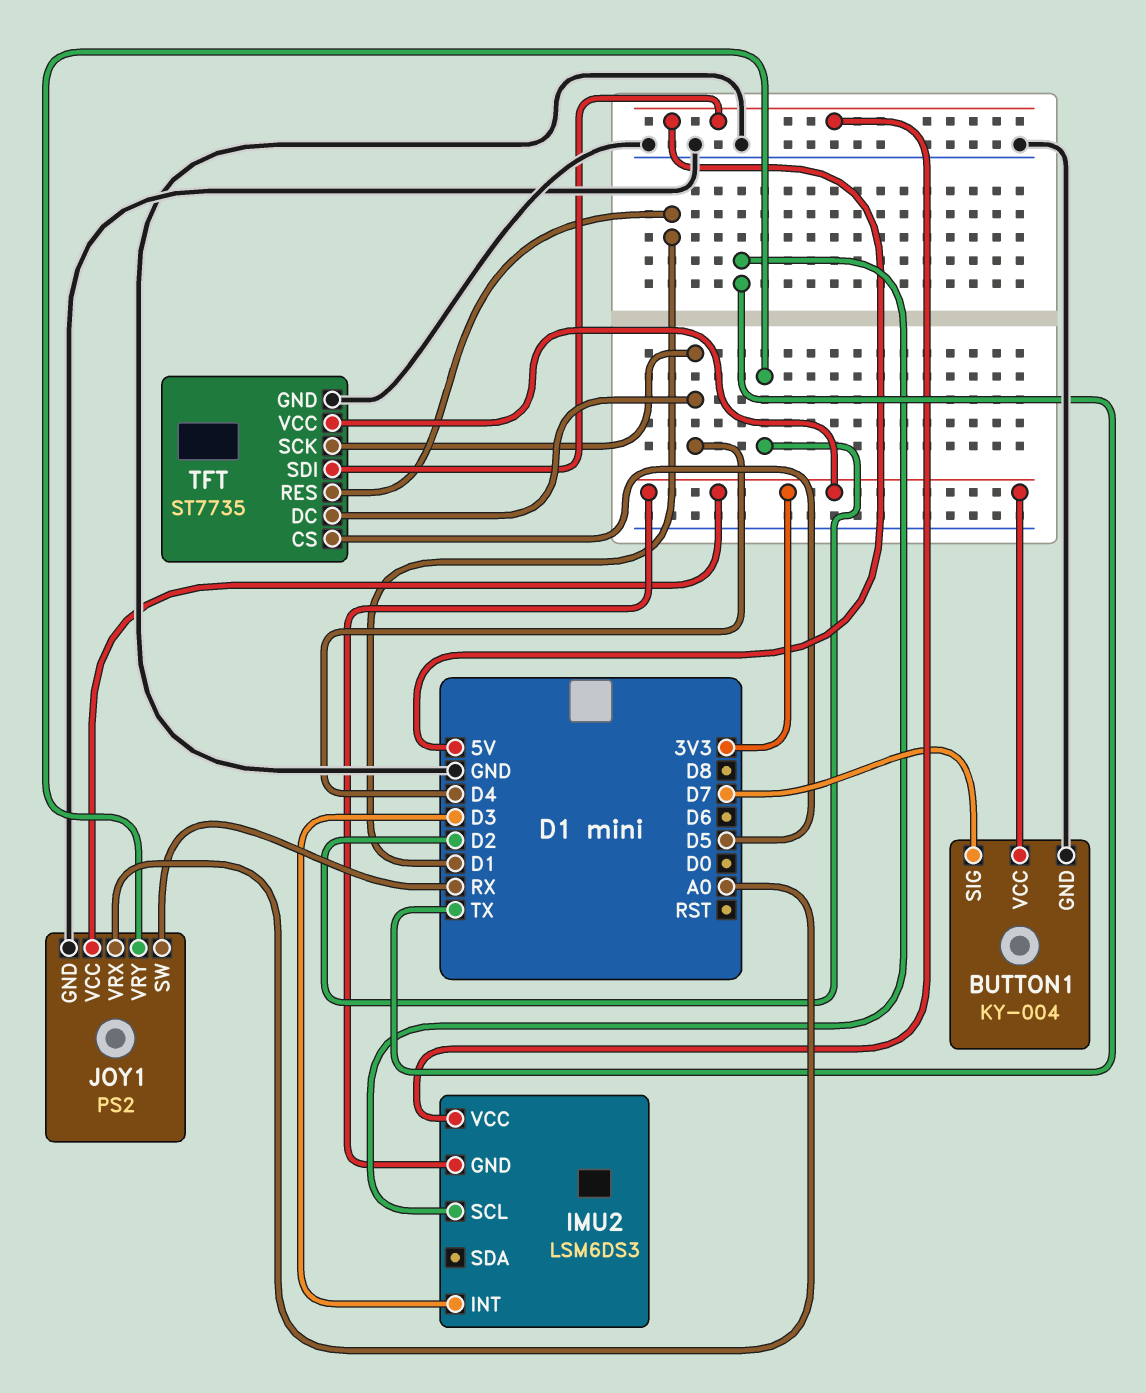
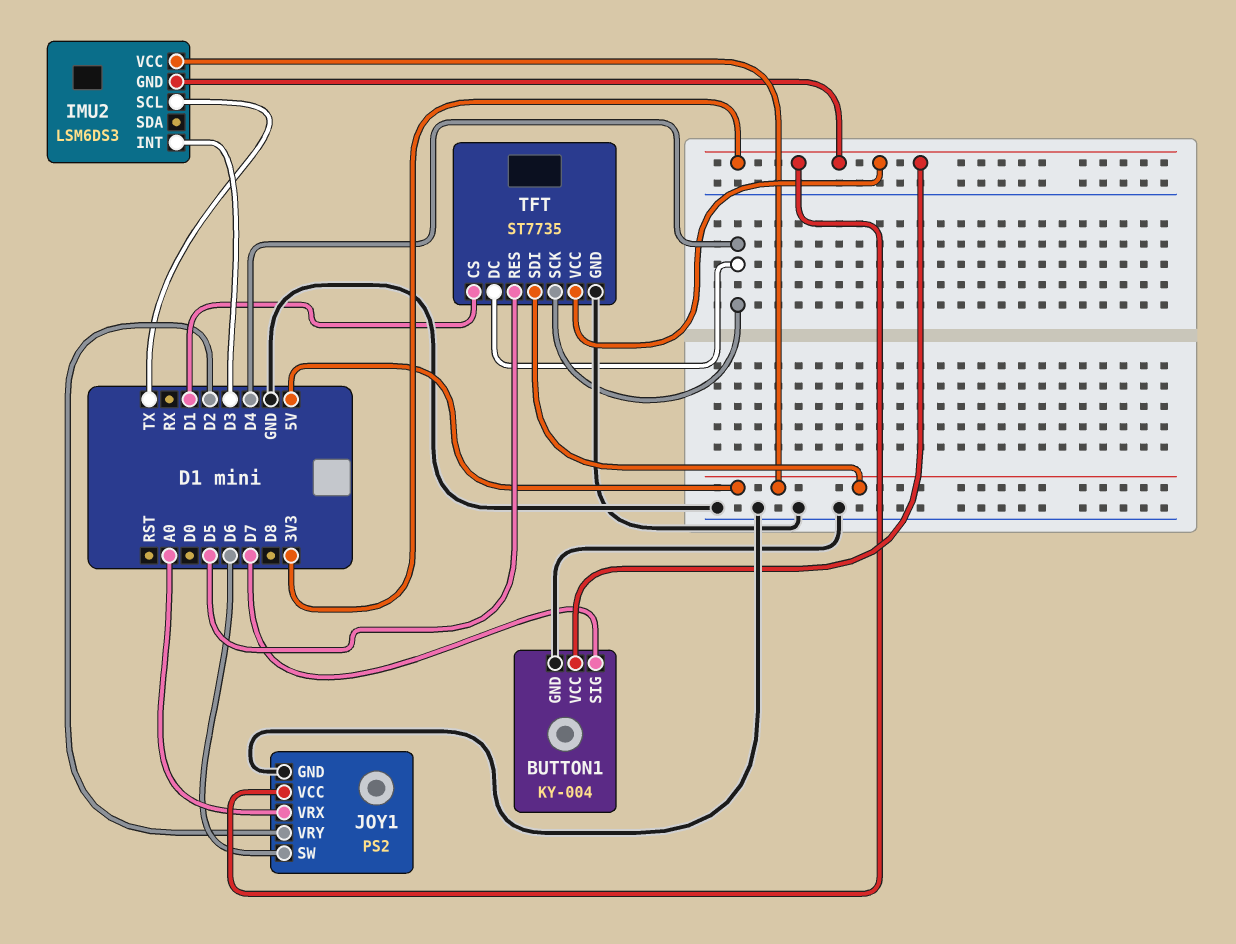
JOY1 pin SW: RX -> D6
TFT pin CS: D5 -> D1
TFT pin RES: D1 -> D5

